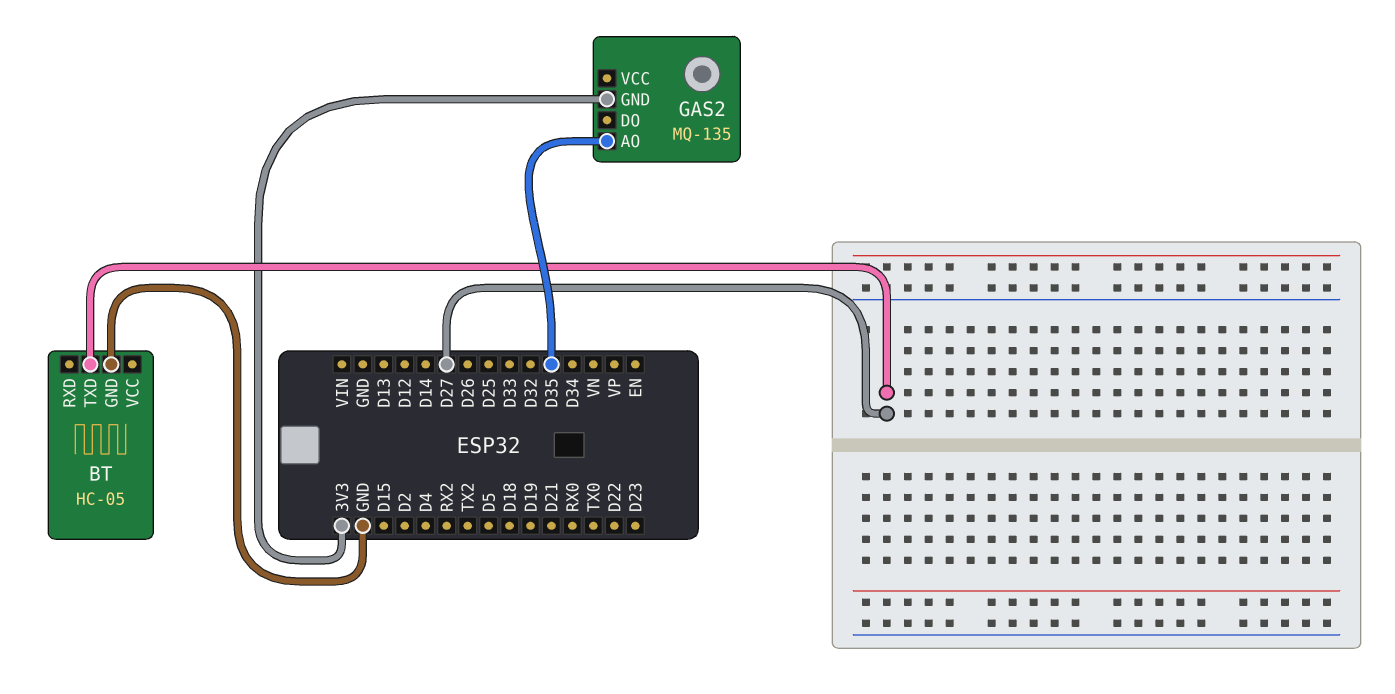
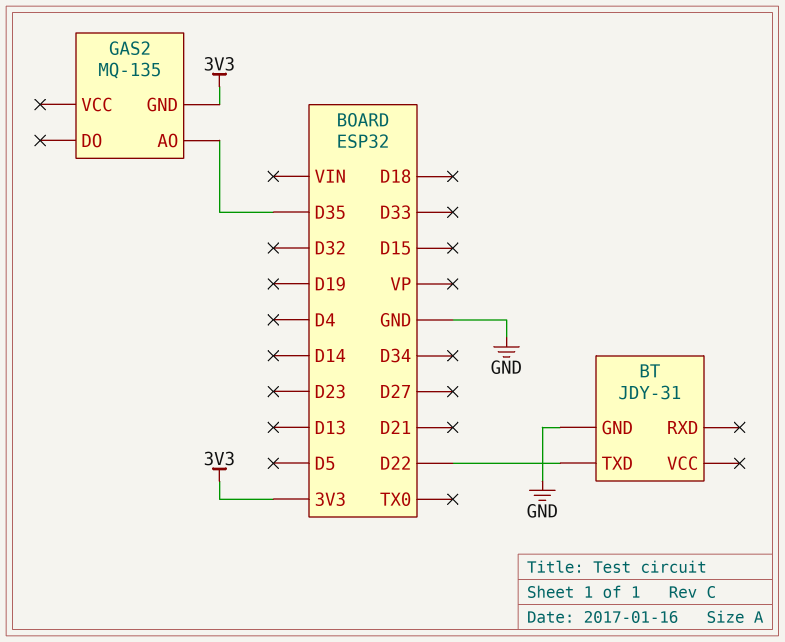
BT: HC-05 -> JDY-31
BT pin TXD: D27 -> D22

